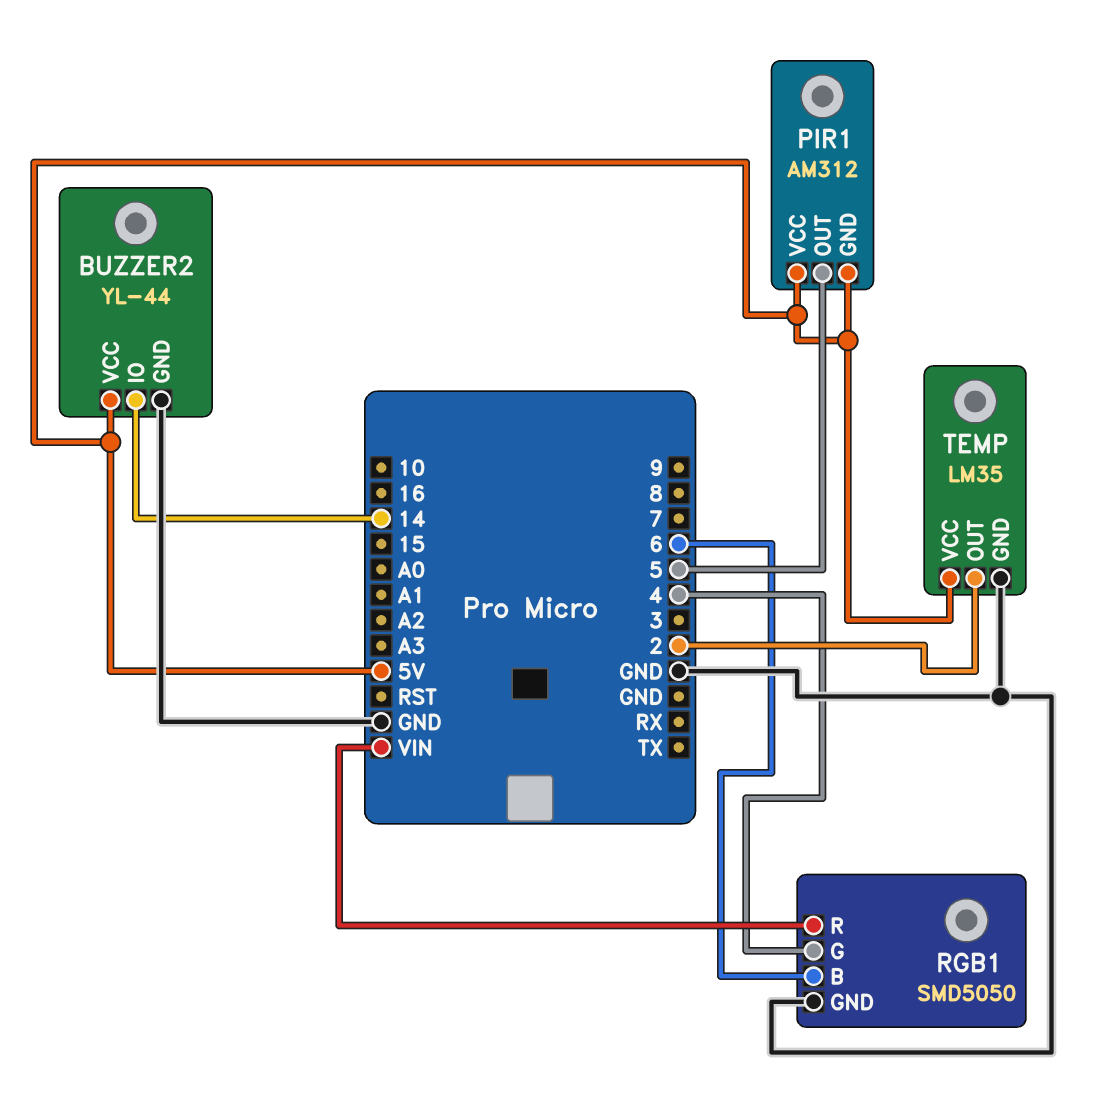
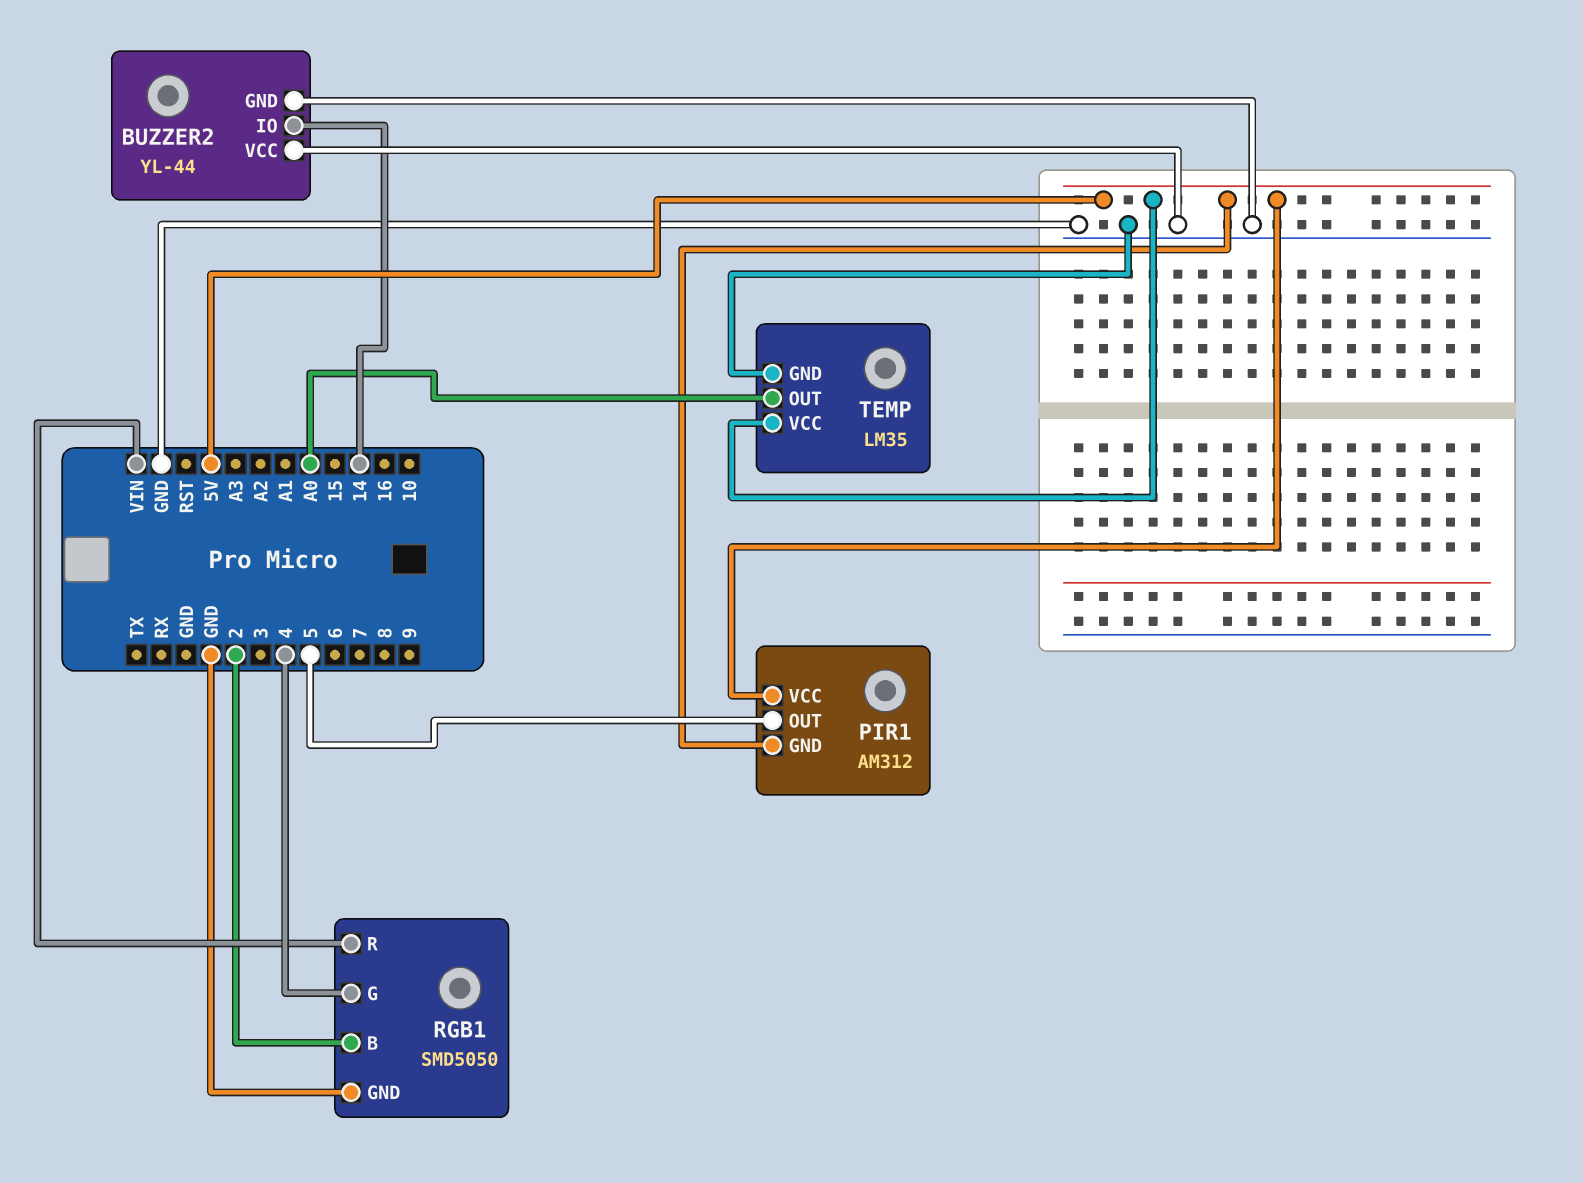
BUZZER2 pin VCC: 5V -> GND
RGB1 pin B: 6 -> 2
TEMP pin OUT: 2 -> A0

